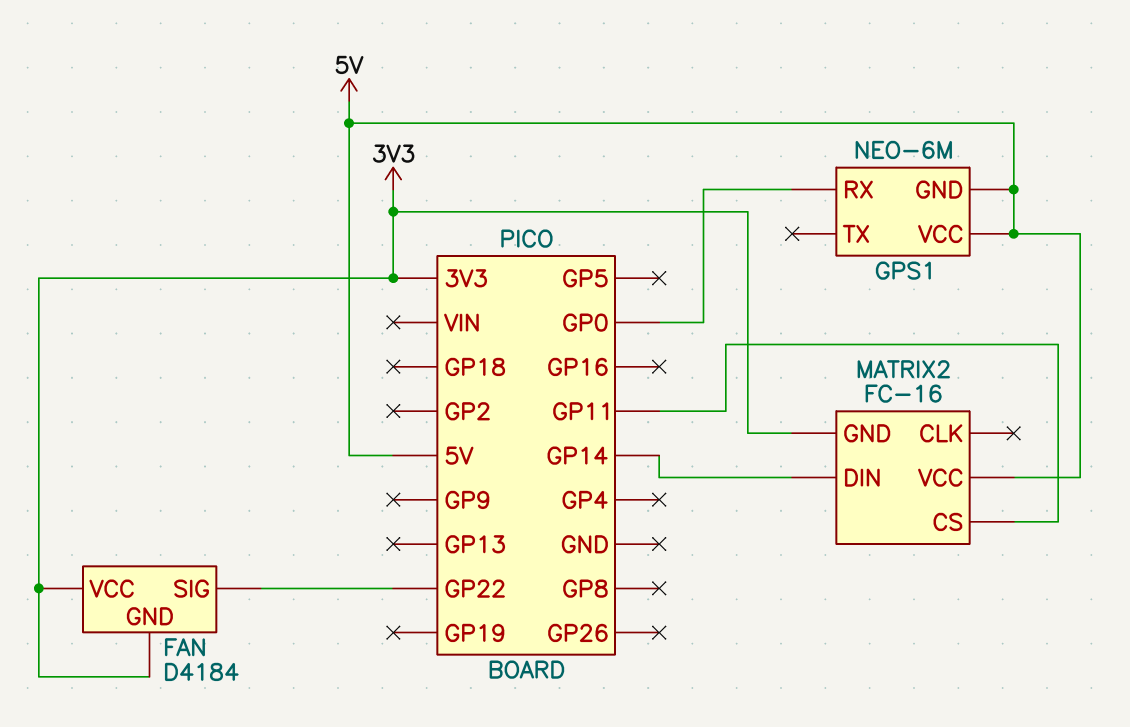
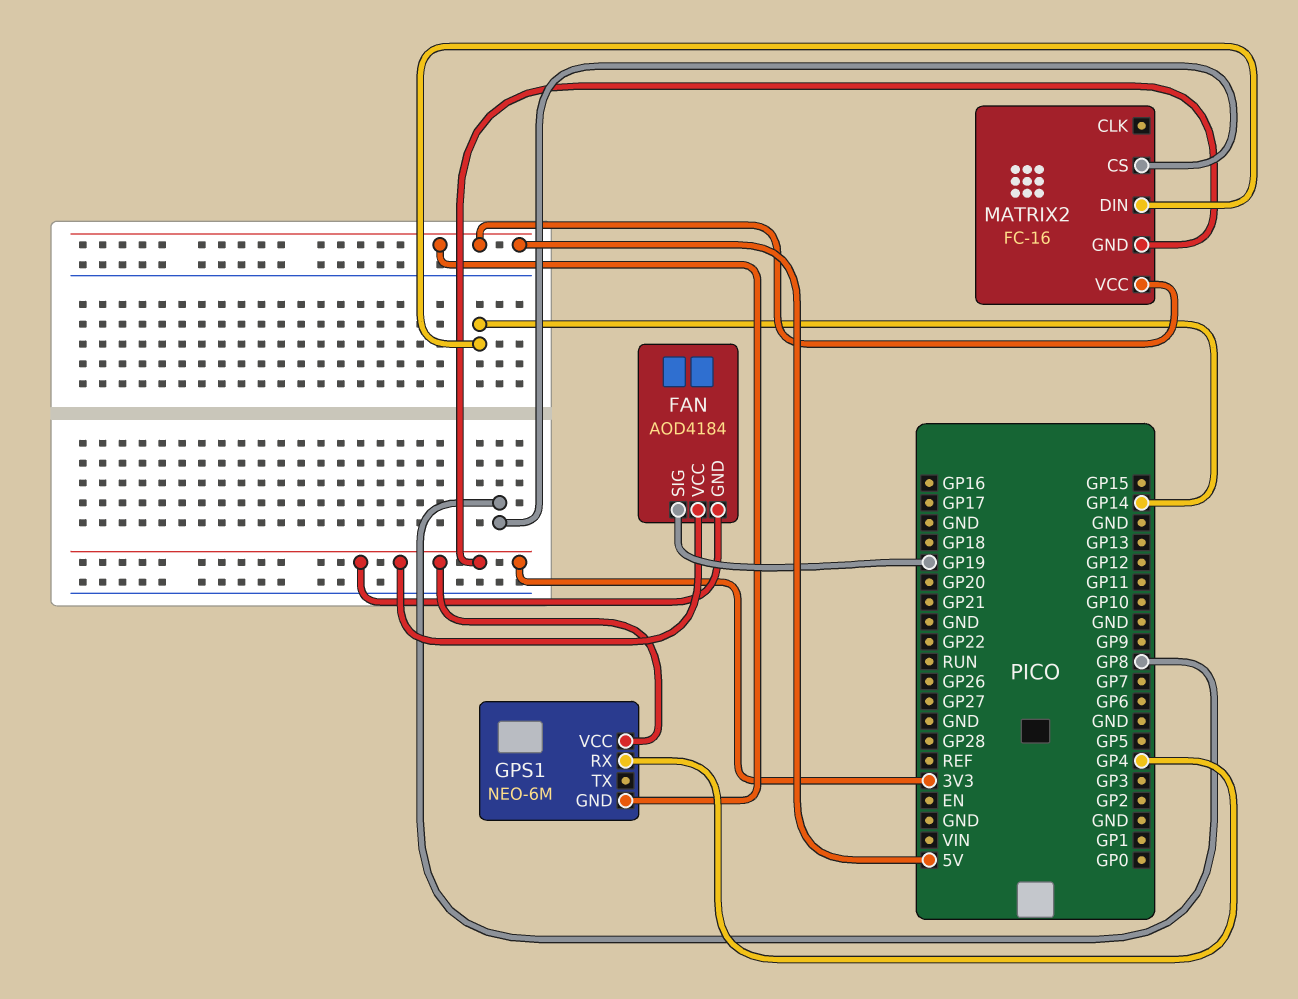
FAN: D4184 -> AOD4184
FAN pin SIG: GP22 -> GP19
GPS1 pin RX: GP0 -> GP4
GPS1 pin VCC: 5V -> 3V3
MATRIX2 pin CS: GP11 -> GP8

